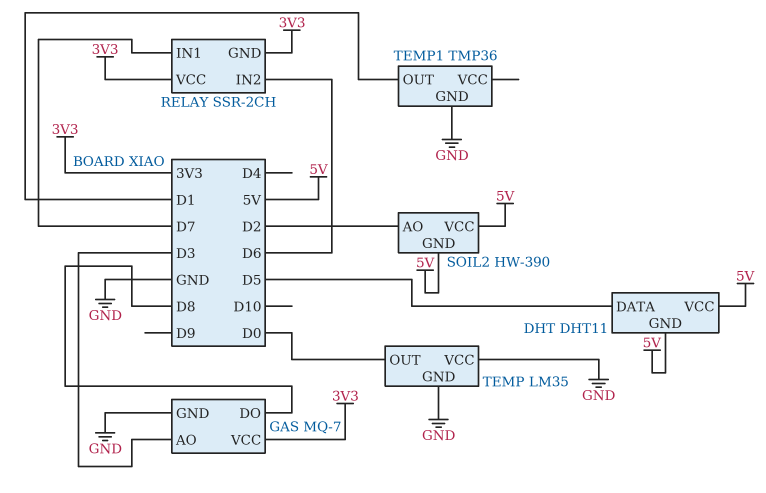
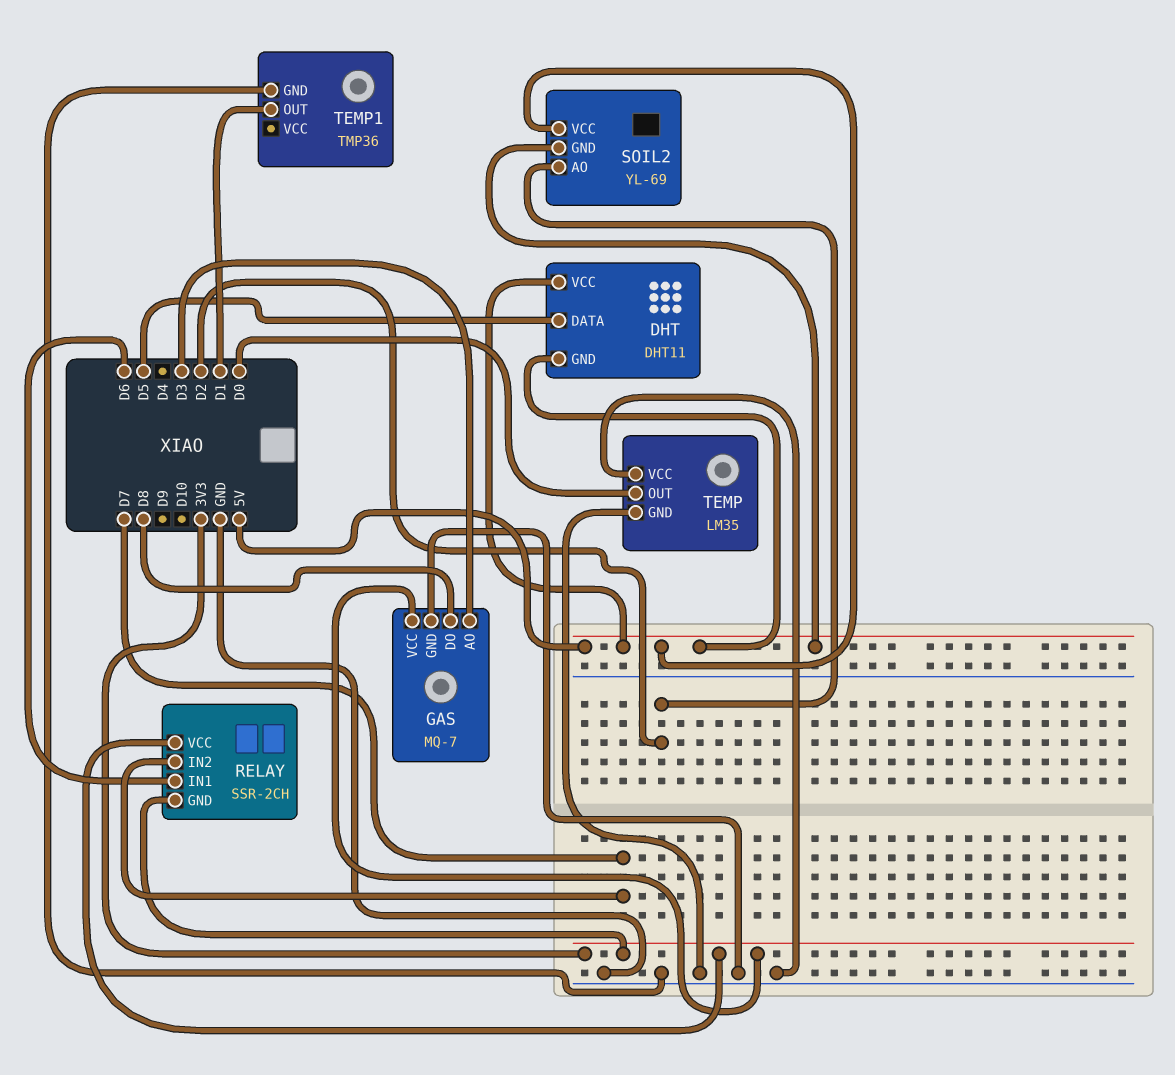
RELAY pin IN1: D7 -> D6
RELAY pin IN2: D6 -> D7
SOIL2: HW-390 -> YL-69

